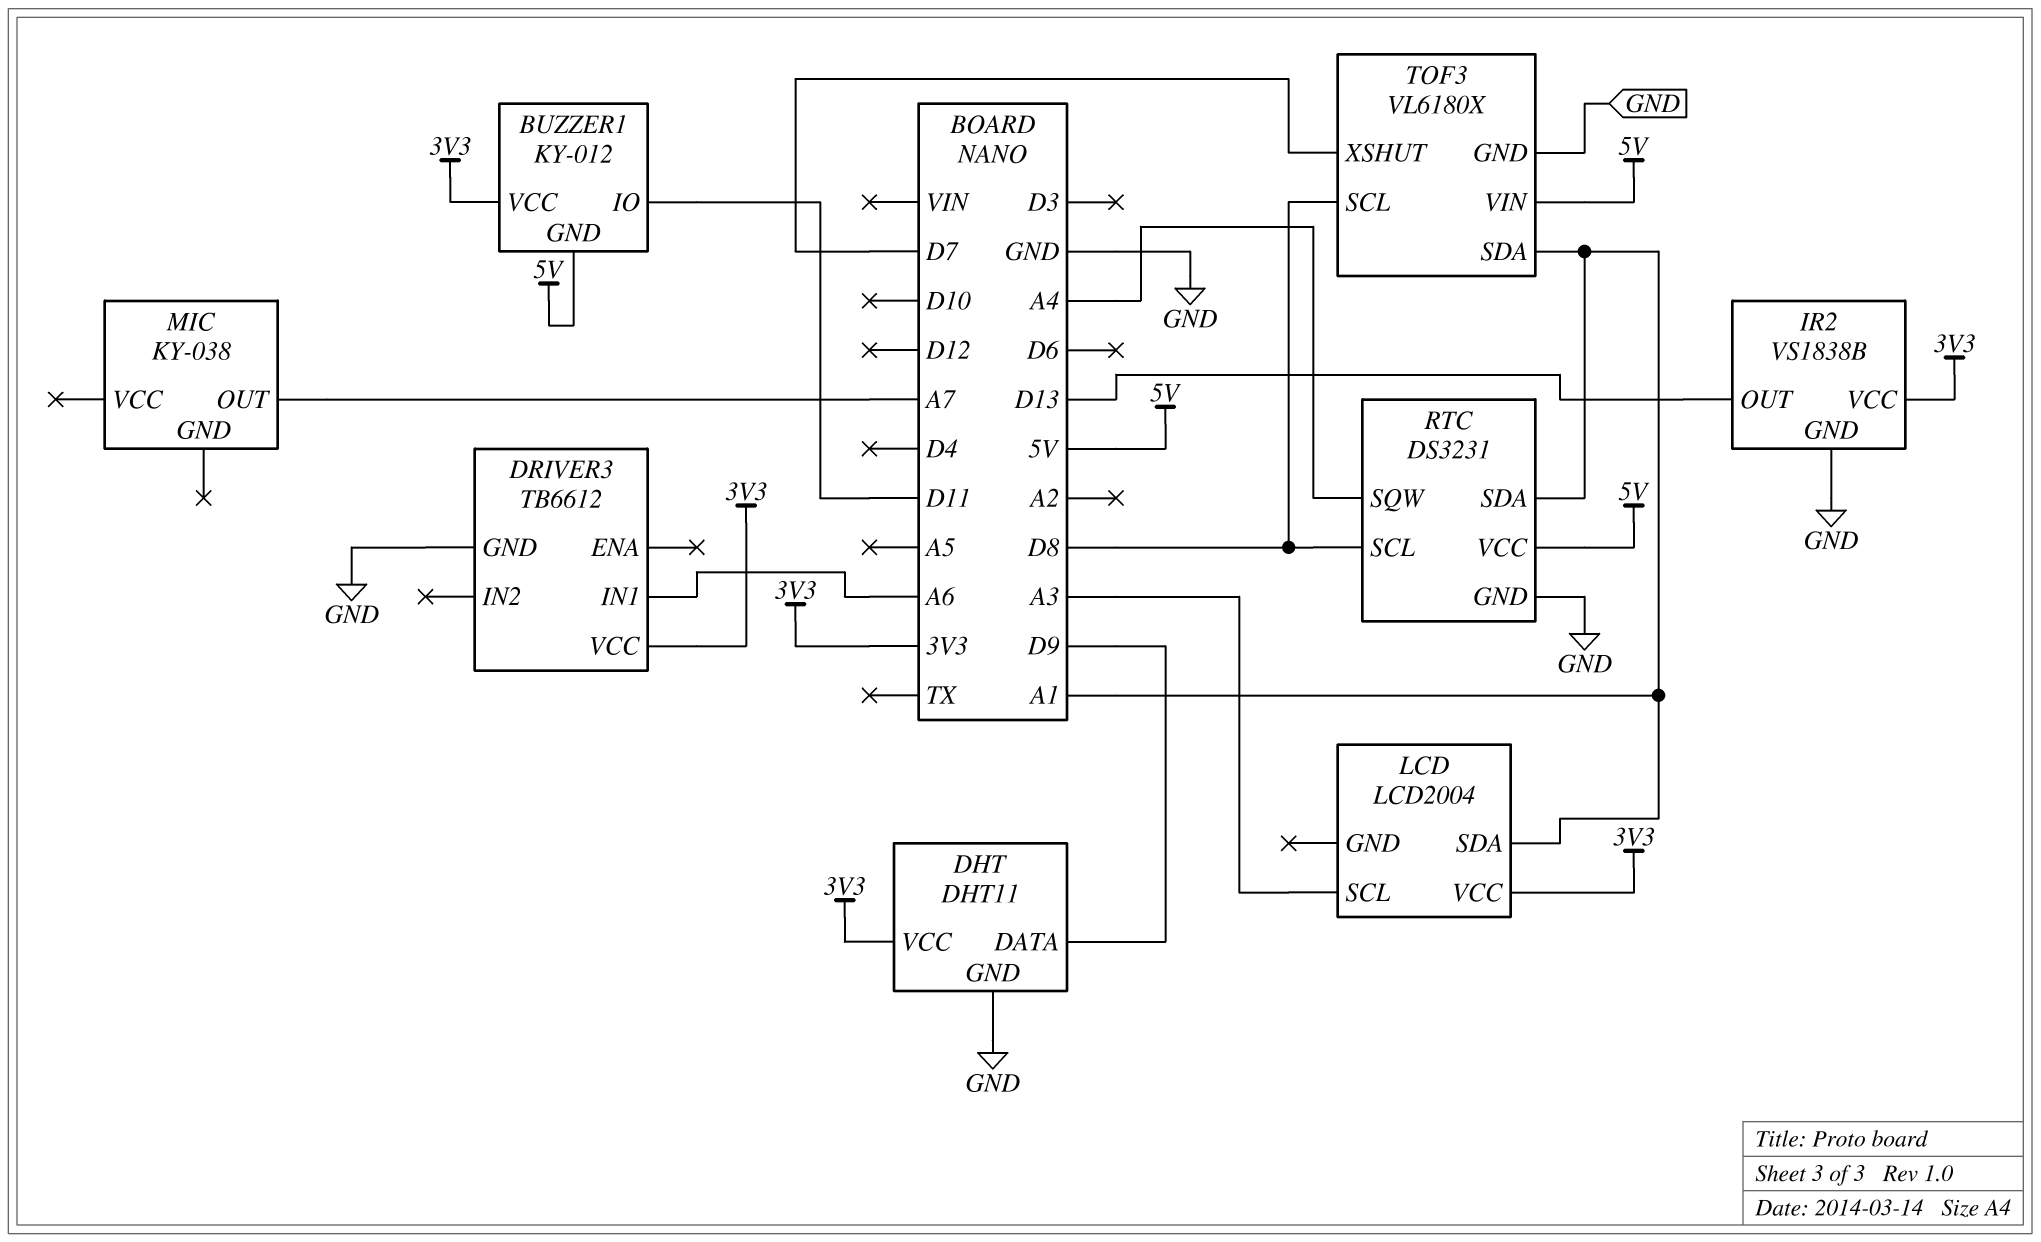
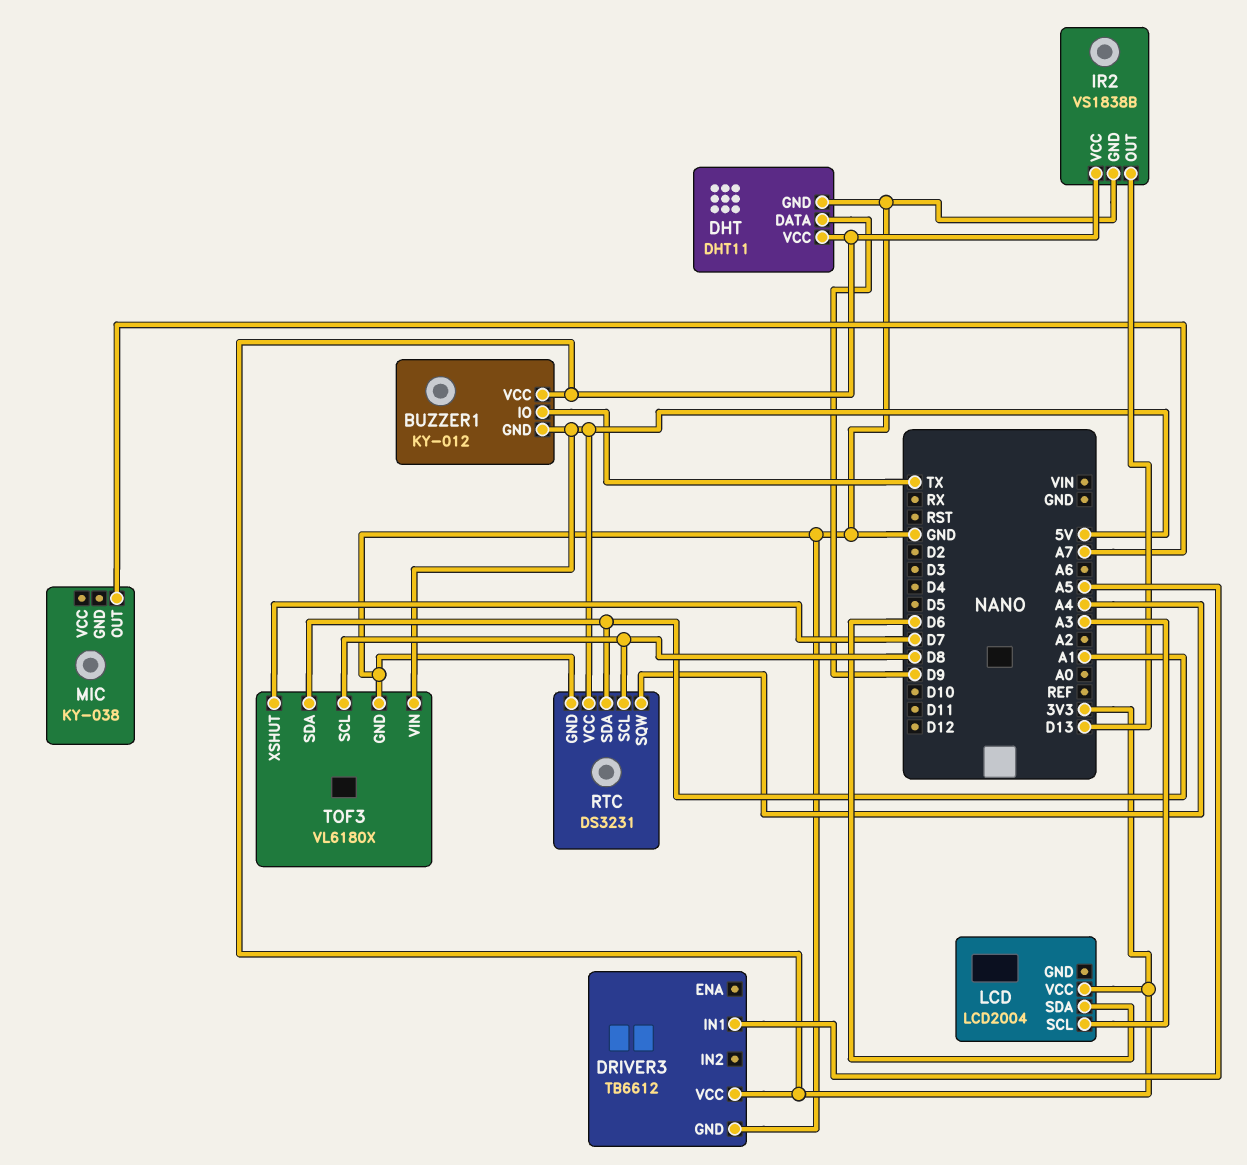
BUZZER1 pin IO: D11 -> TX
DRIVER3 pin IN1: A6 -> A5
LCD pin SDA: A1 -> D6

